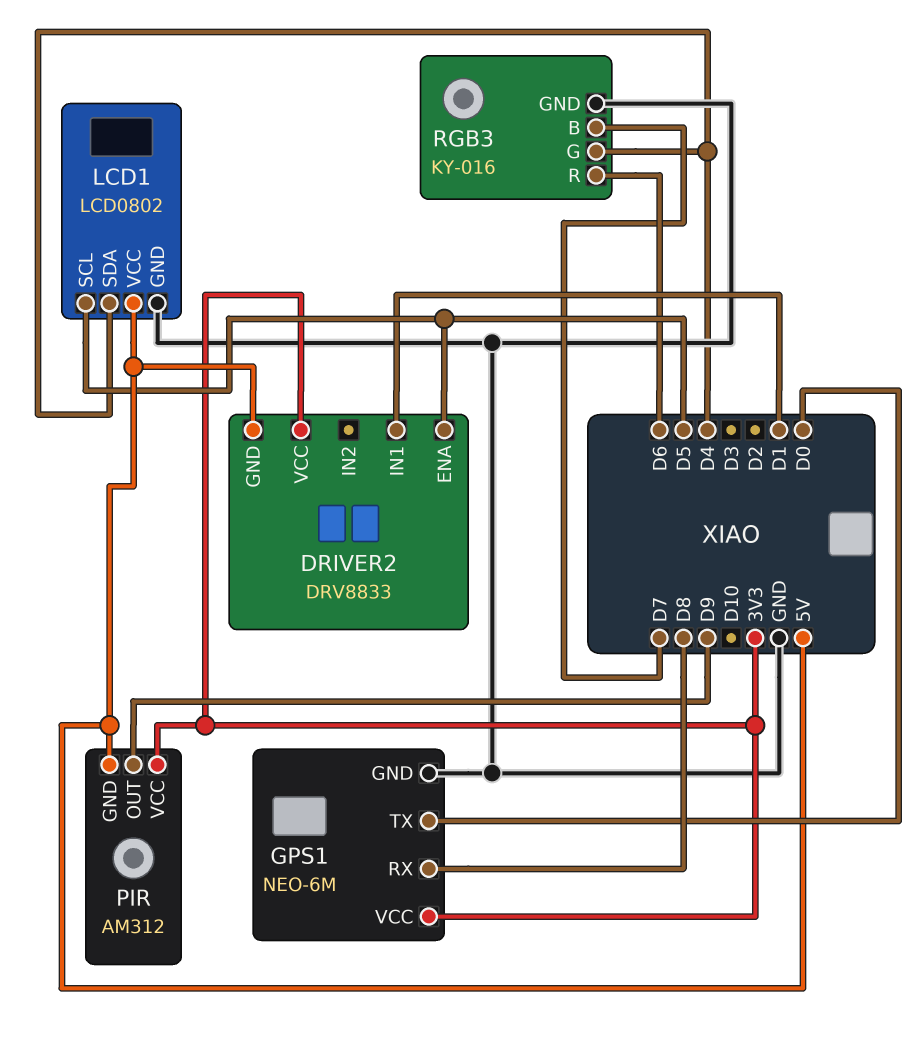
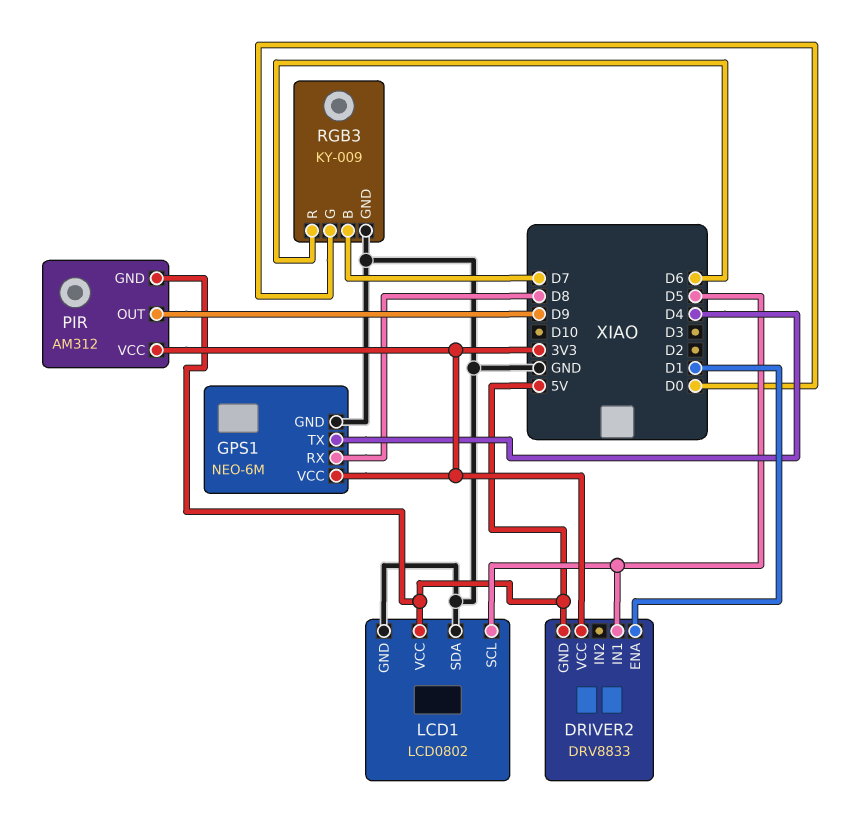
DRIVER2 pin ENA: D5 -> D1
DRIVER2 pin IN1: D1 -> D5
GPS1 pin TX: D0 -> D4
LCD1 pin SDA: D4 -> GND
RGB3: KY-016 -> KY-009
RGB3 pin G: D4 -> D0

